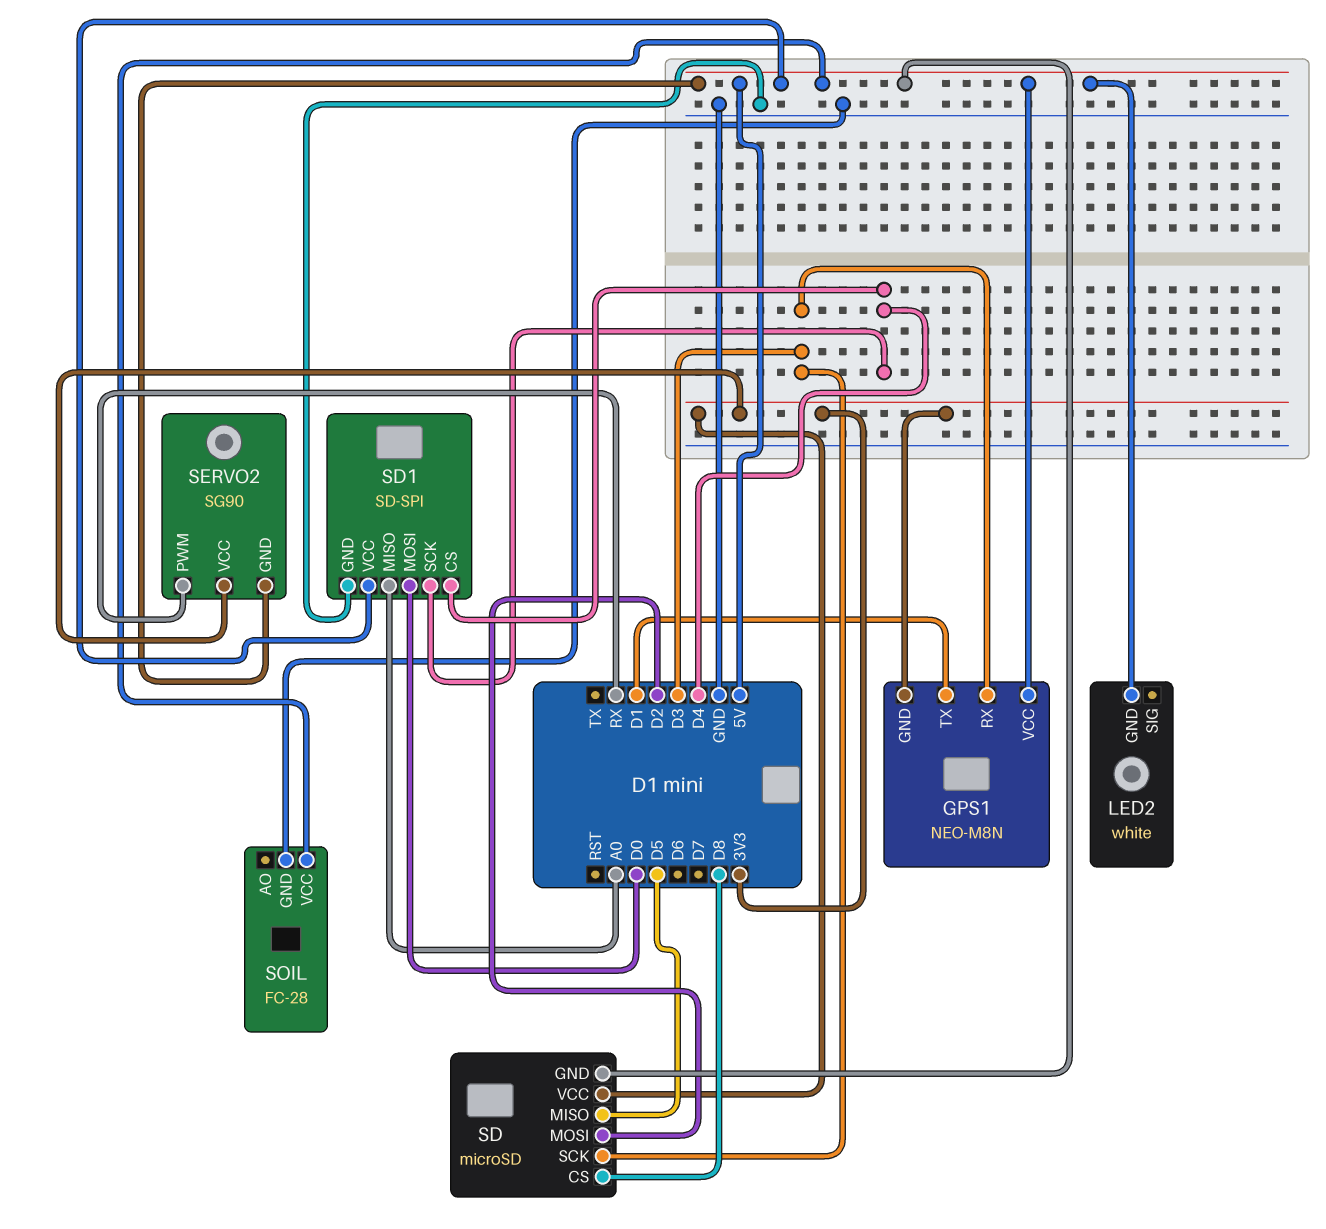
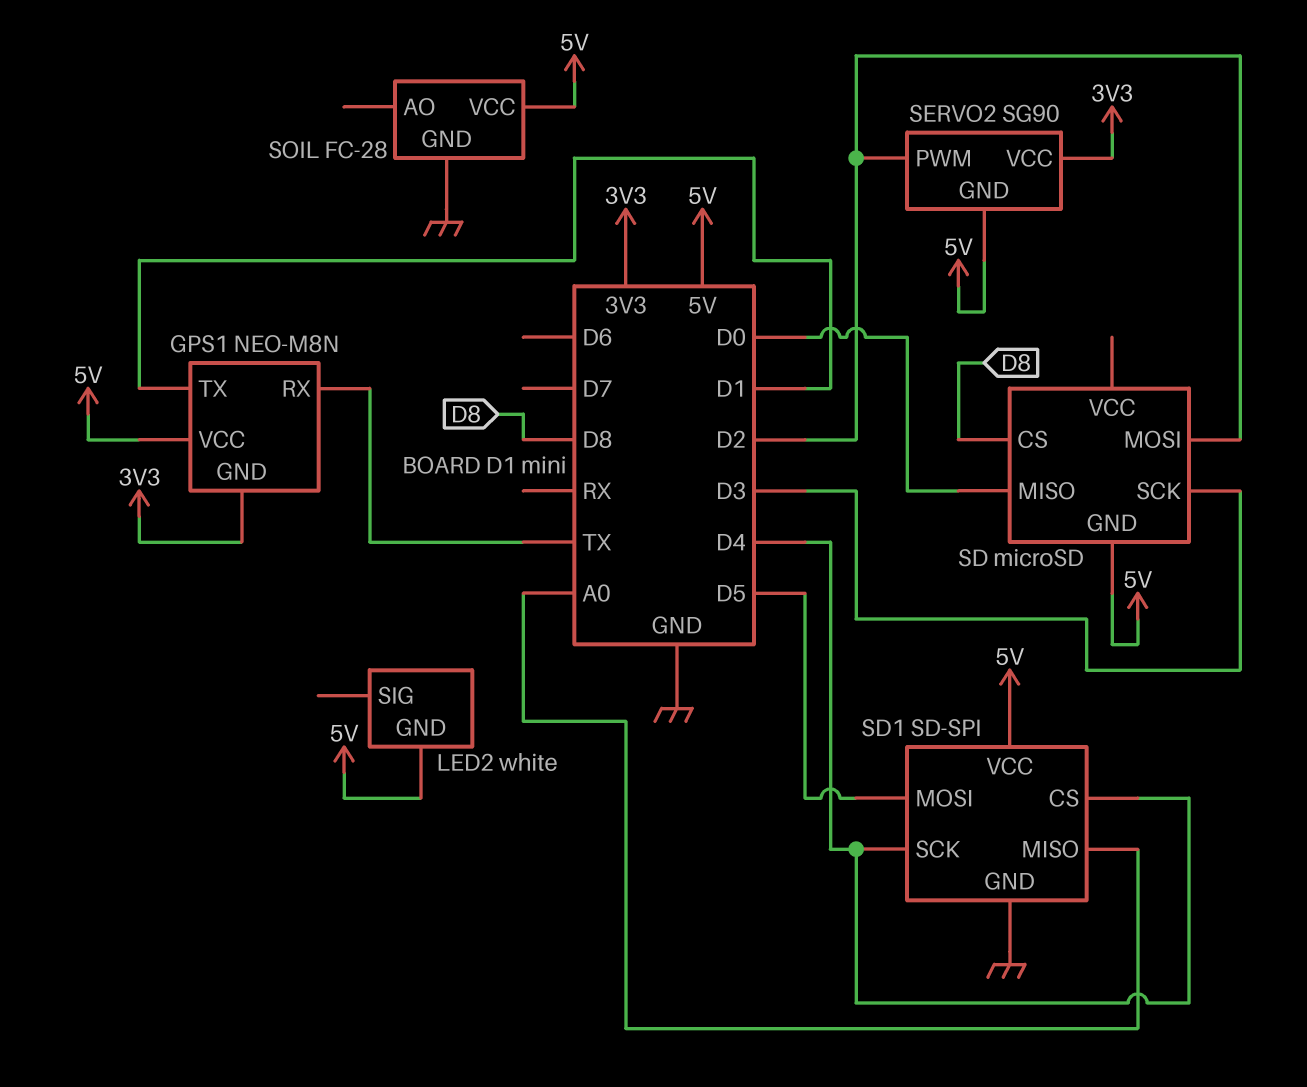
GPS1 pin RX: D3 -> TX
SD pin MISO: D5 -> D0
SD pin VCC: 3V3 -> none
SD1 pin MOSI: D0 -> D5
SERVO2 pin PWM: RX -> D2

